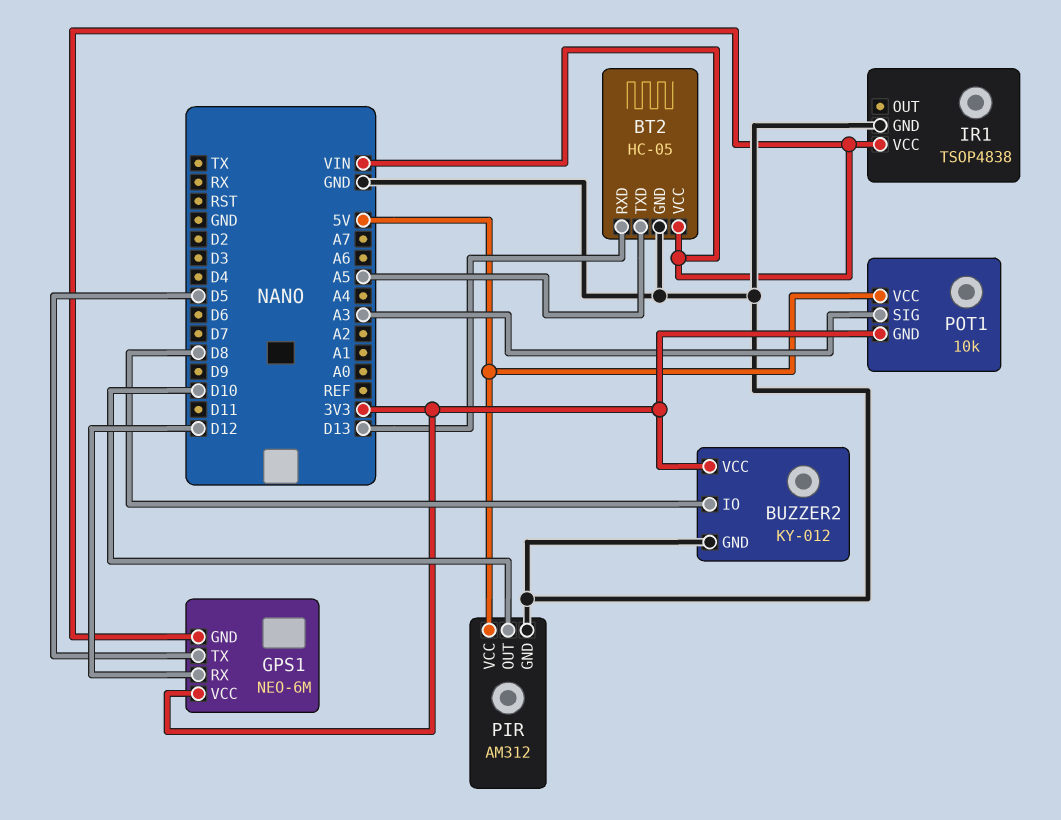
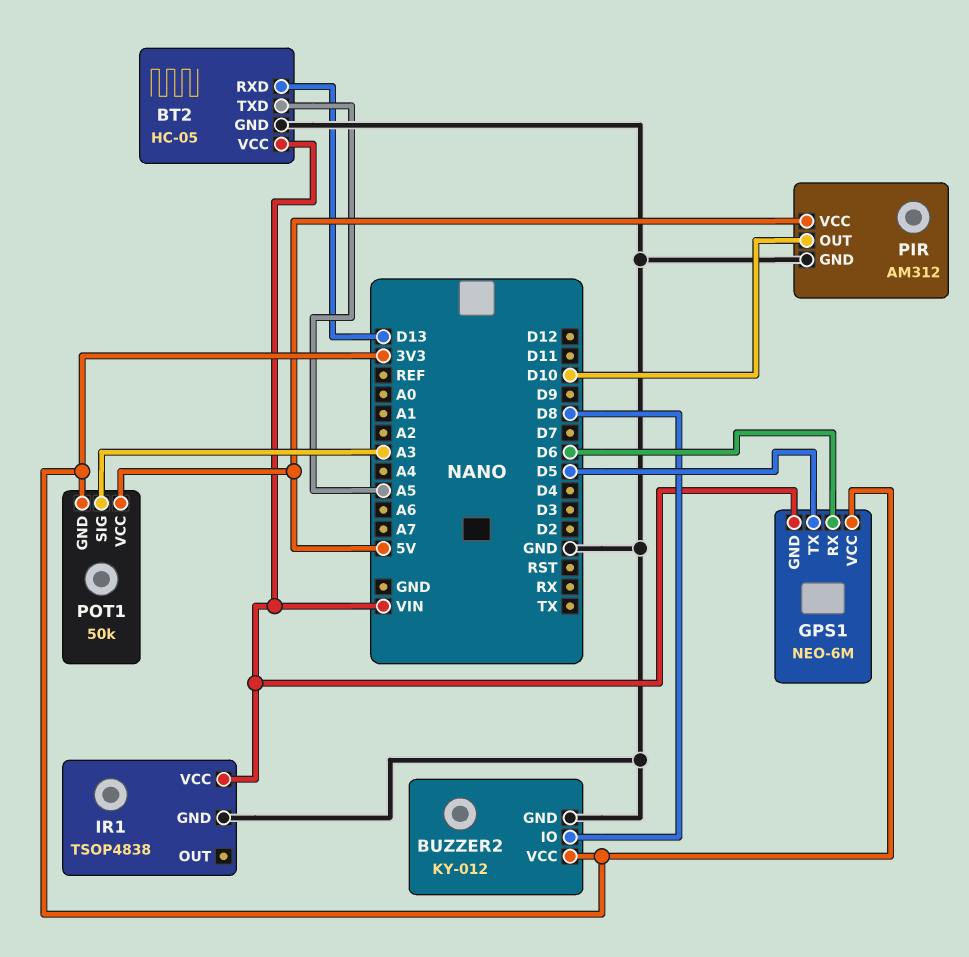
GPS1 pin RX: D12 -> D6
POT1: 10k -> 50k

